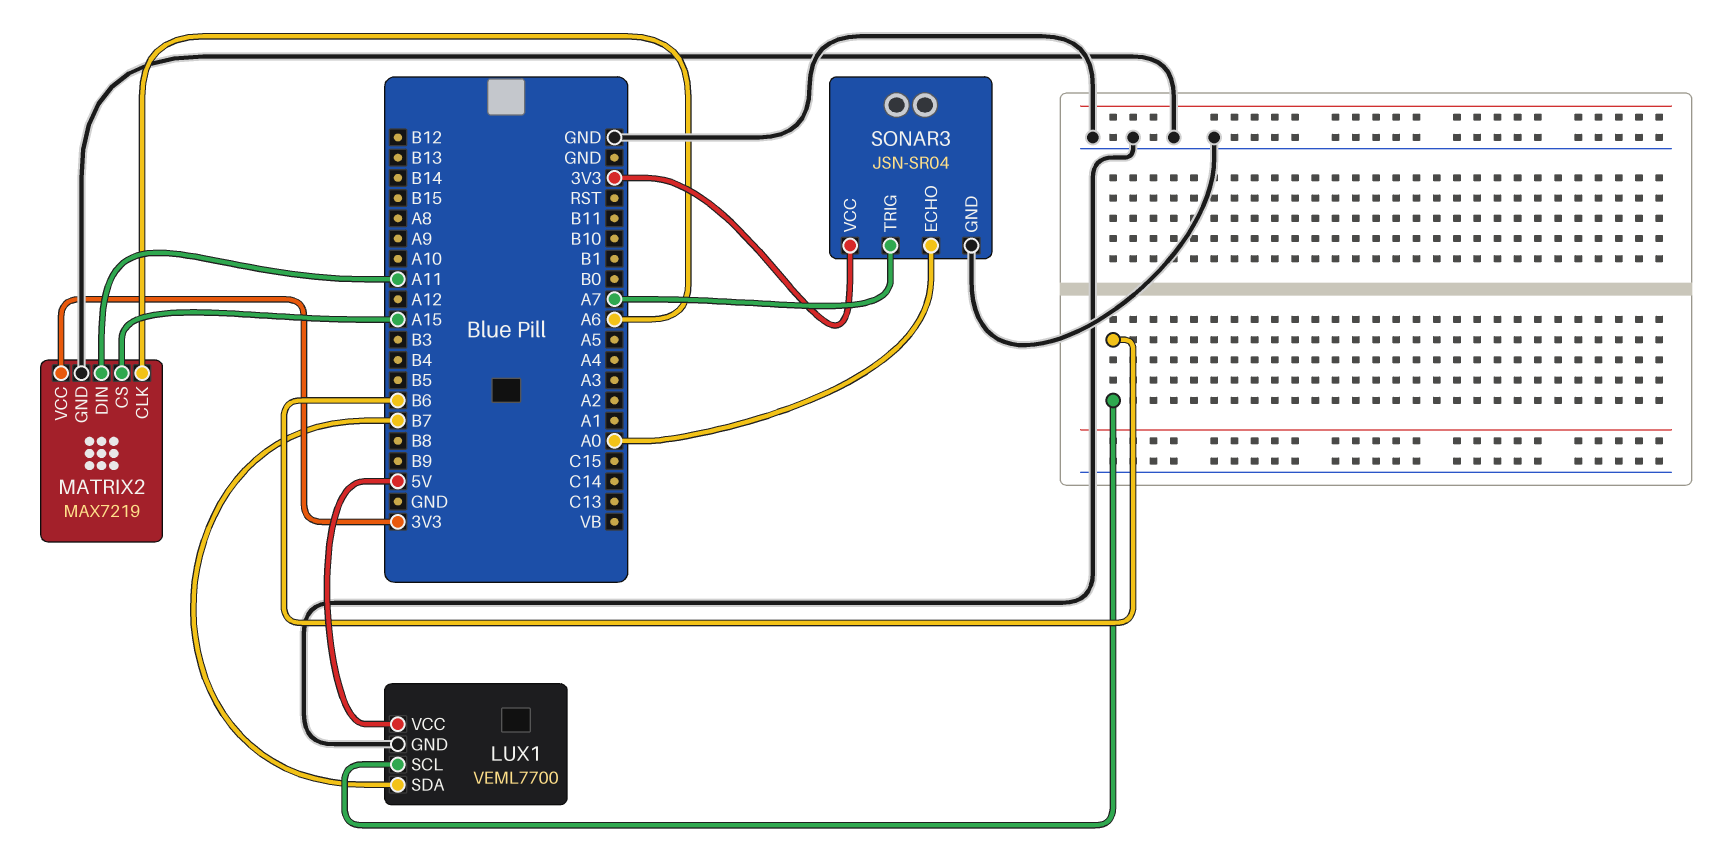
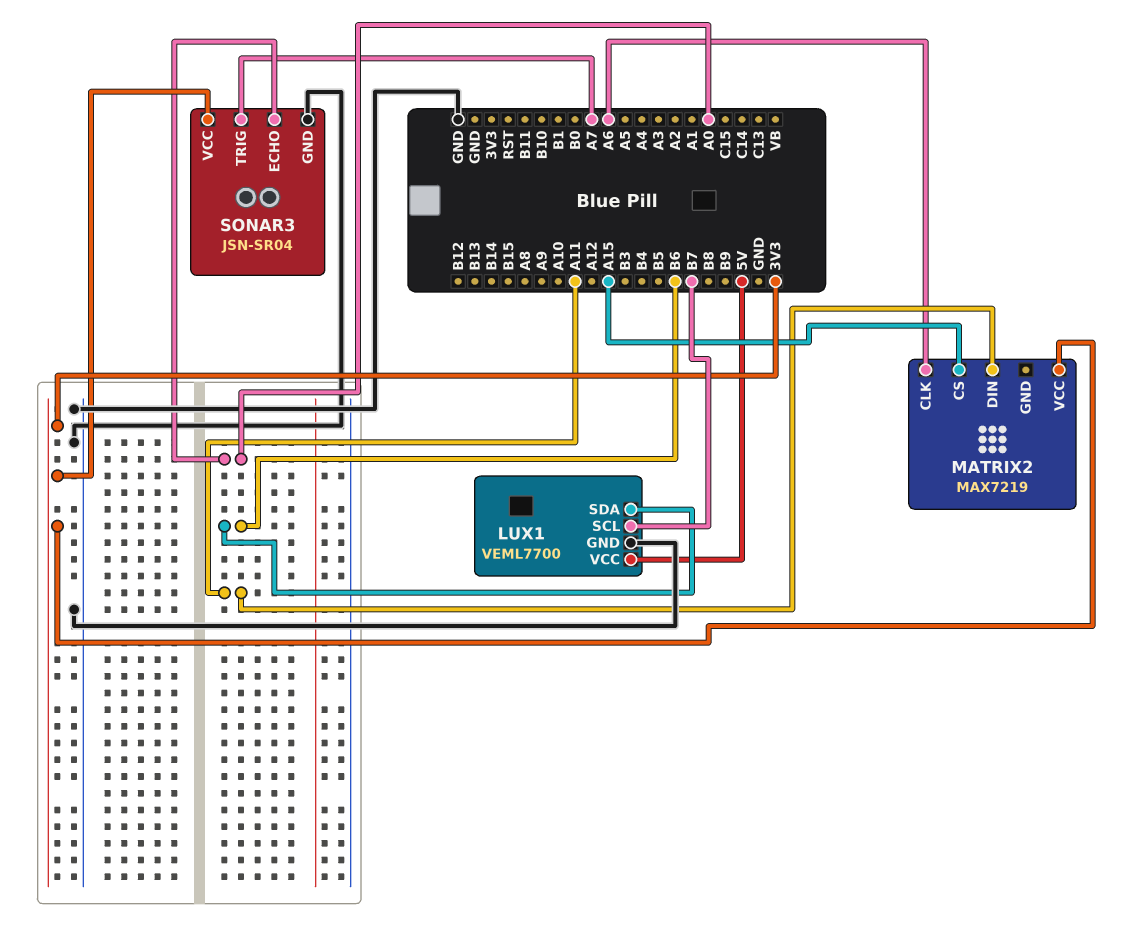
LUX1 pin SCL: B6 -> B7
LUX1 pin SDA: B7 -> B6
MATRIX2 pin GND: GND -> none

